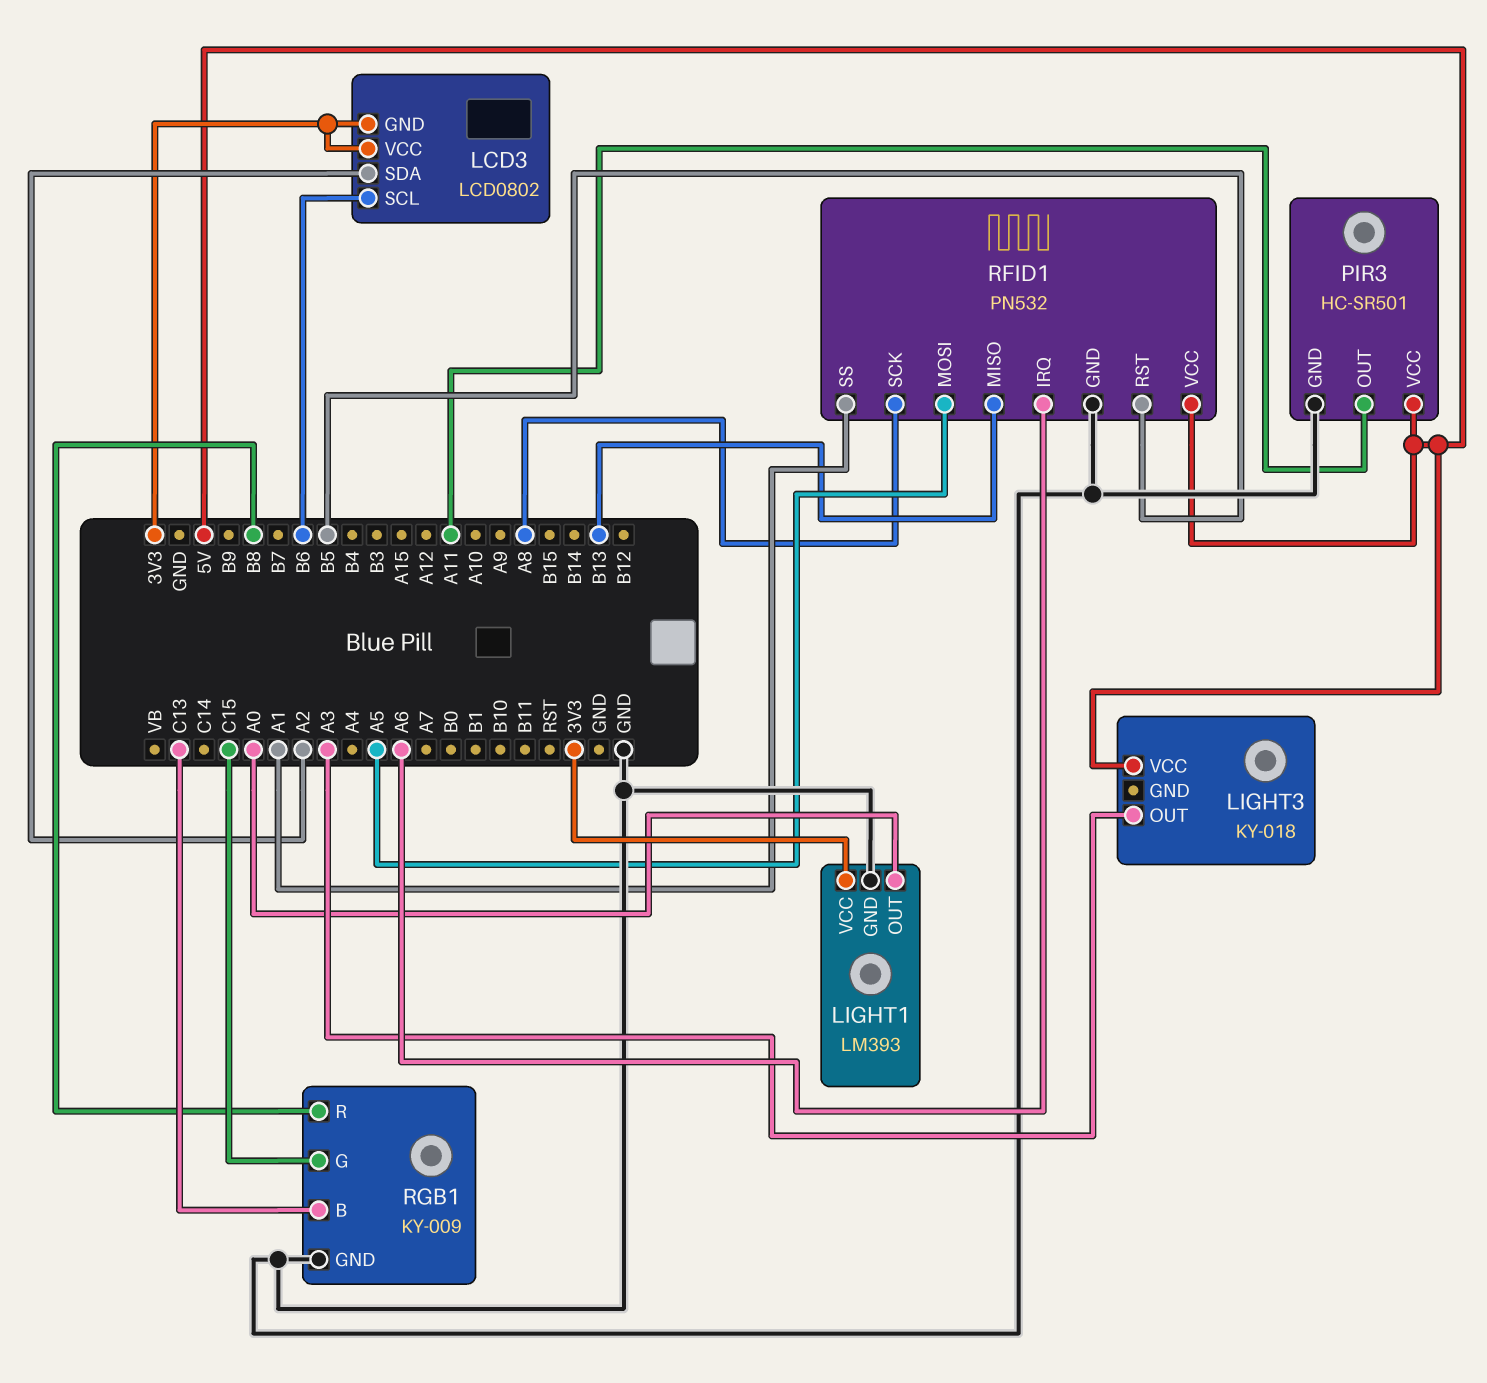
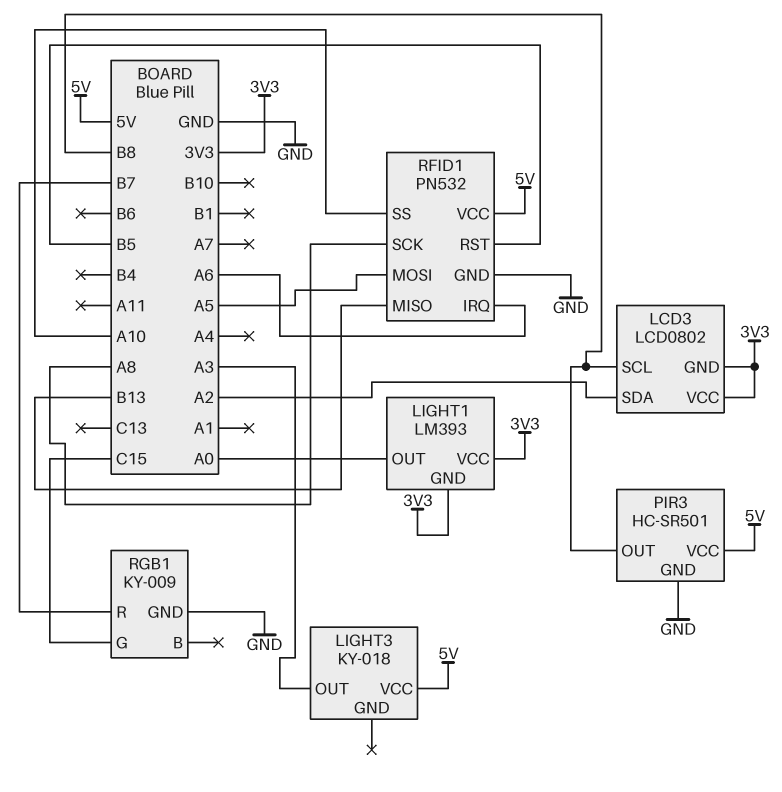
LCD3 pin SCL: B6 -> B8
LIGHT1 pin GND: GND -> 3V3
PIR3 pin OUT: A11 -> B8
RFID1 pin SS: A1 -> A10
RGB1 pin B: C13 -> none
RGB1 pin R: B8 -> B7

